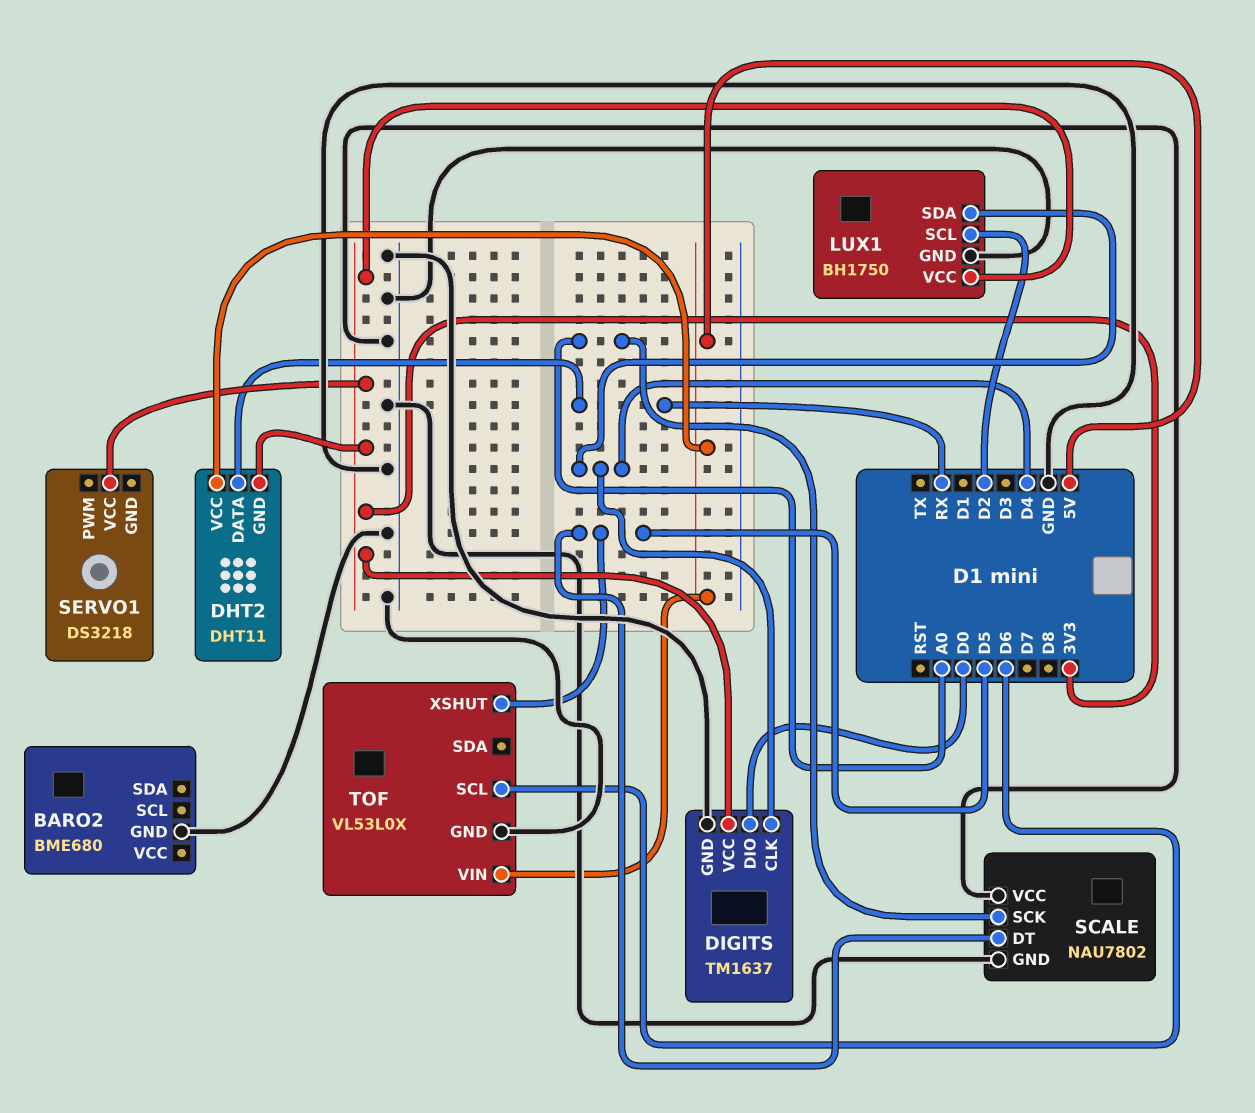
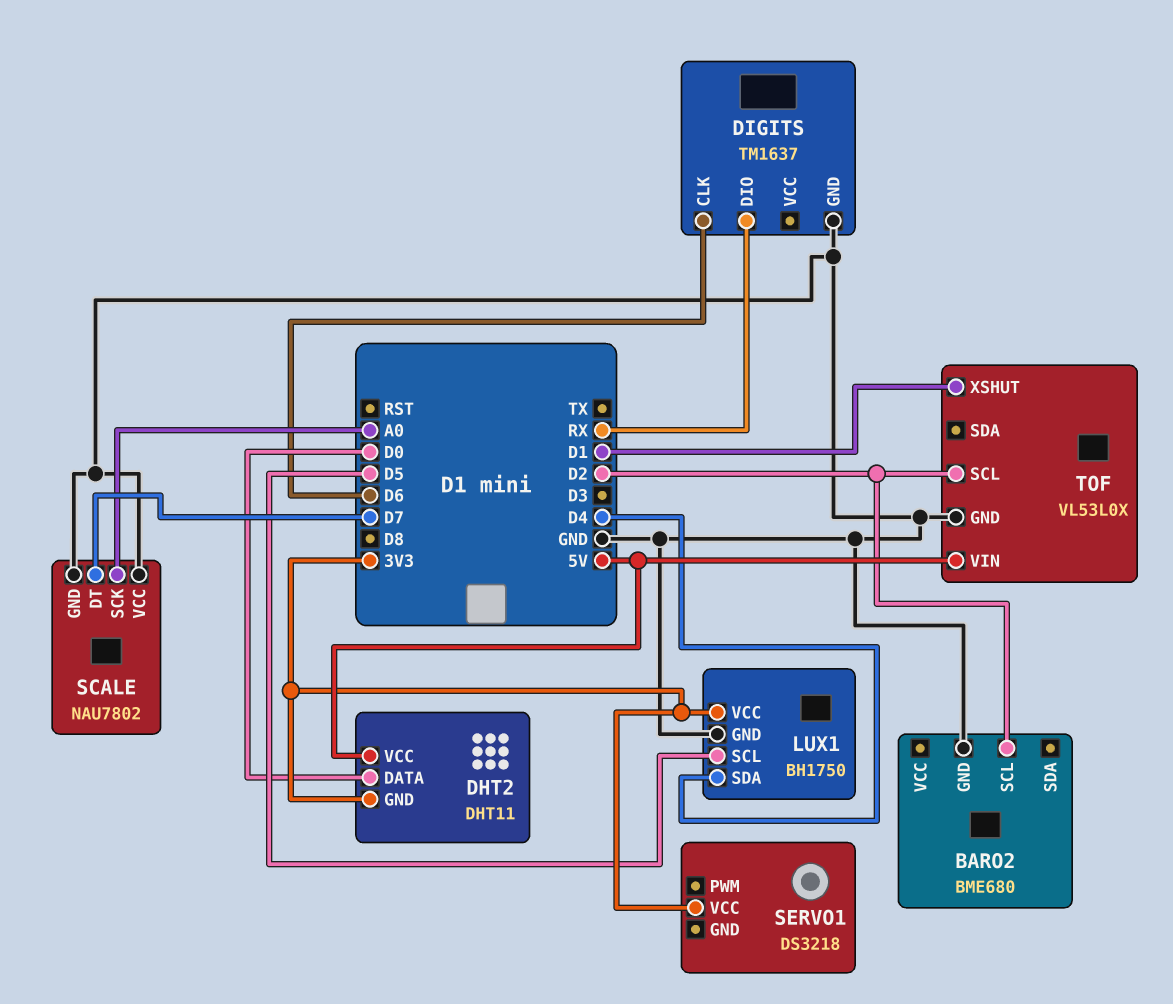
BARO2 pin SCL: none -> D2
DHT2 pin DATA: RX -> D0
DIGITS pin CLK: D4 -> D6
DIGITS pin DIO: D0 -> RX
DIGITS pin VCC: 3V3 -> none
LUX1 pin SCL: D2 -> D5
SCALE pin DT: D5 -> D7
TOF pin SCL: D6 -> D2
TOF pin XSHUT: D5 -> D1

